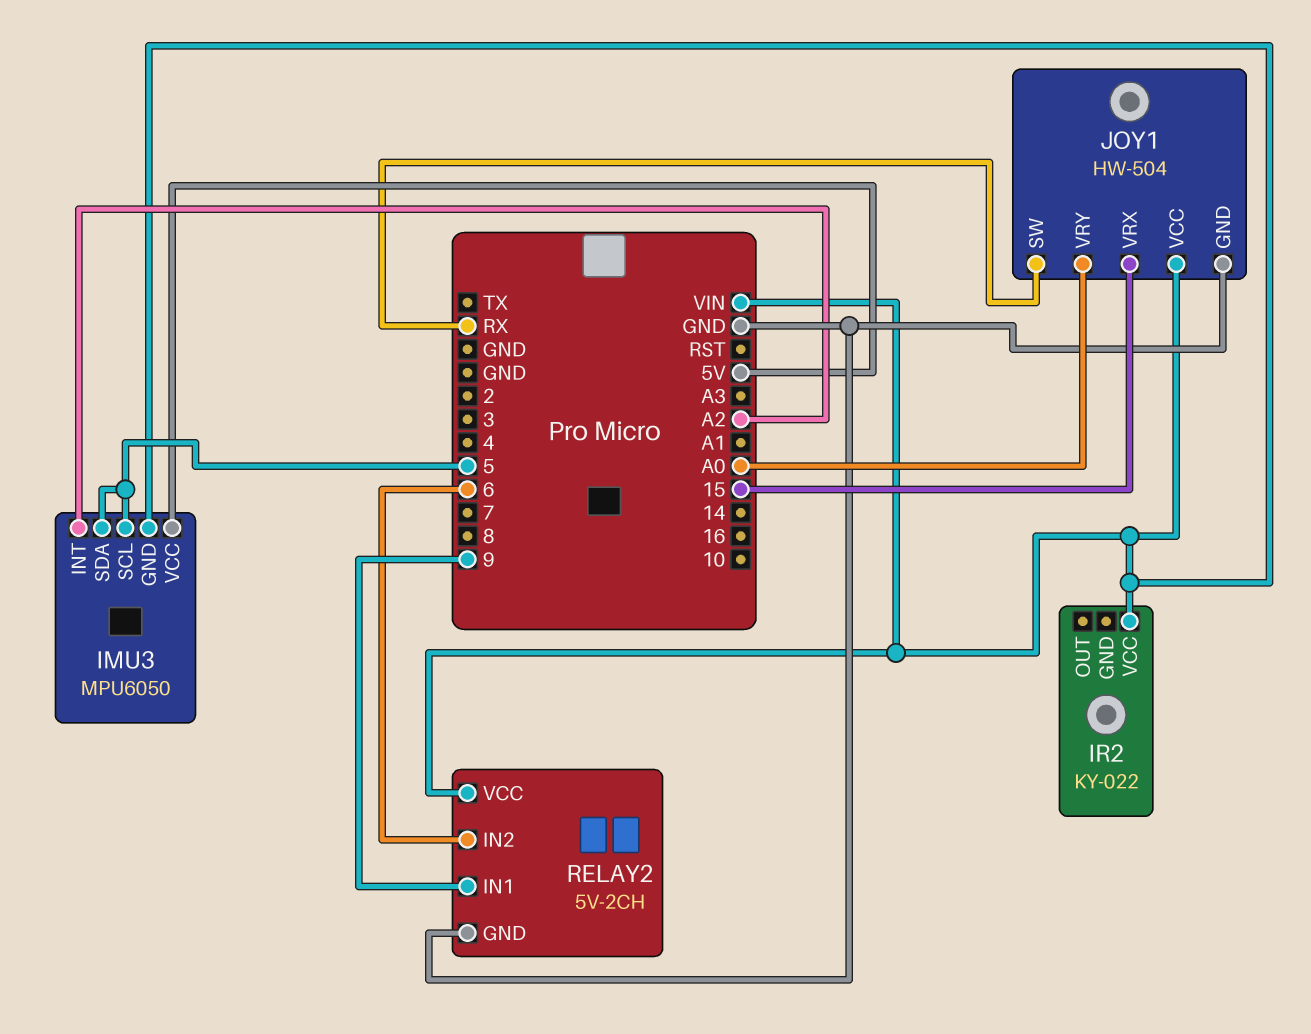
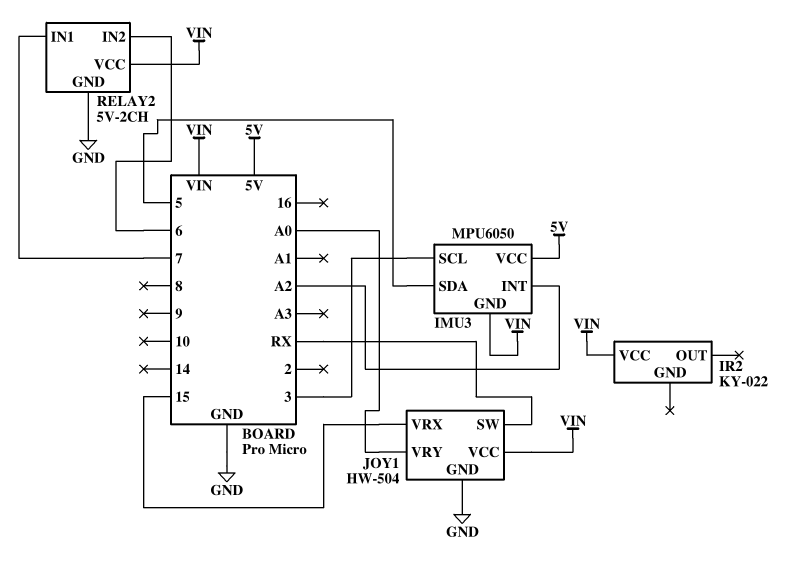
IMU3 pin SCL: 5 -> 3
RELAY2 pin IN1: 9 -> 7

